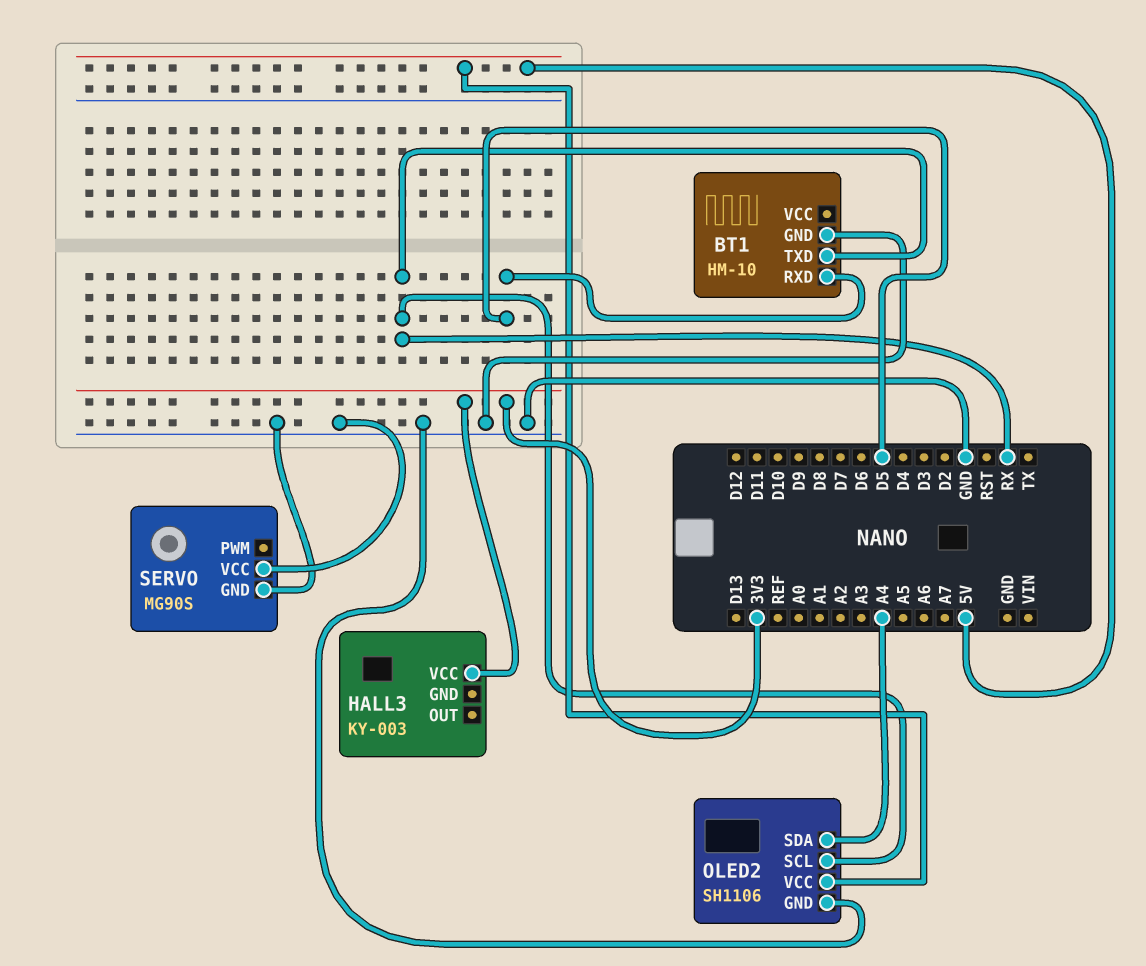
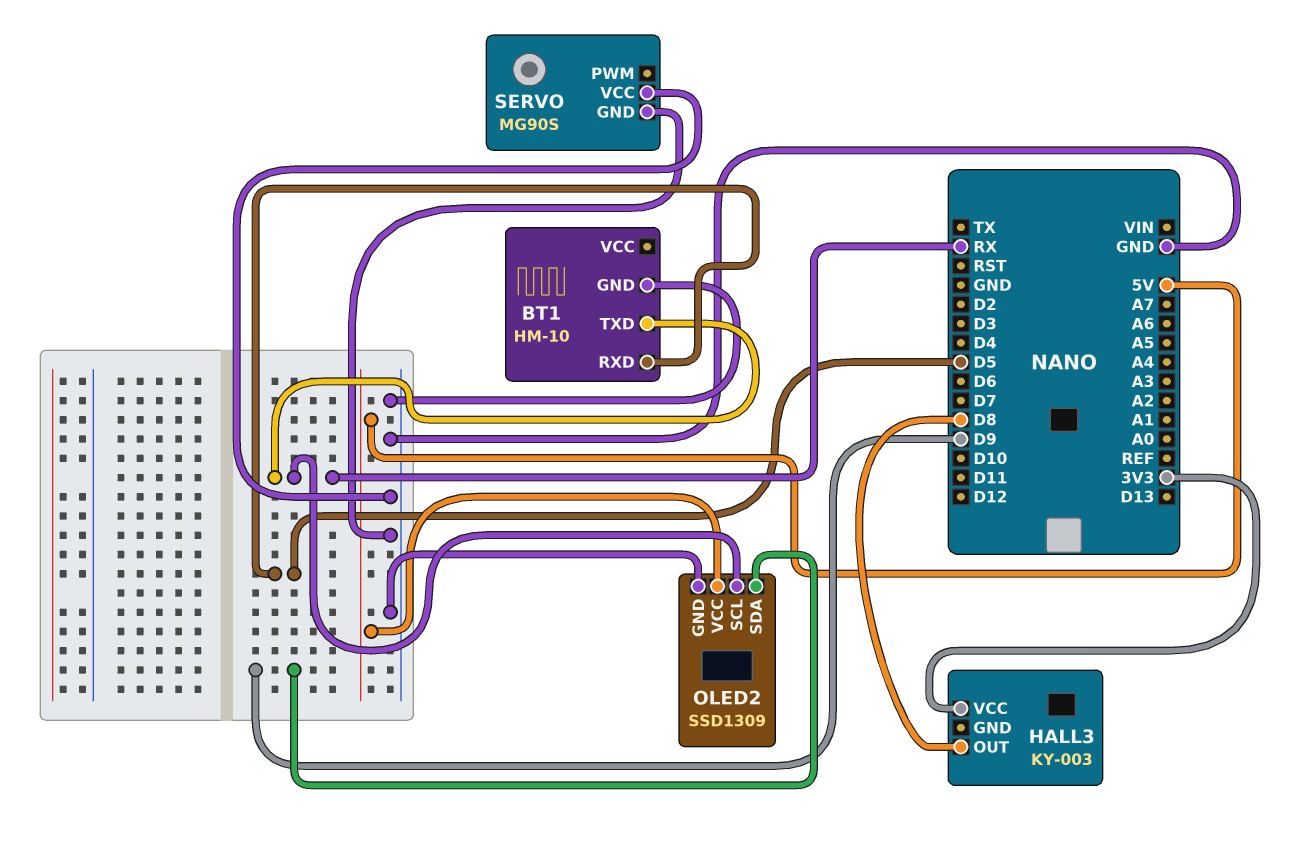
HALL3 pin OUT: none -> D8
OLED2: SH1106 -> SSD1309
OLED2 pin SDA: A4 -> D9

